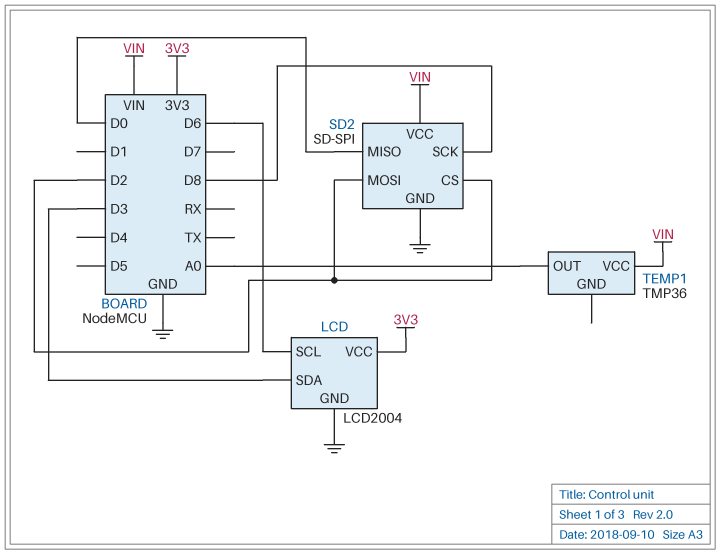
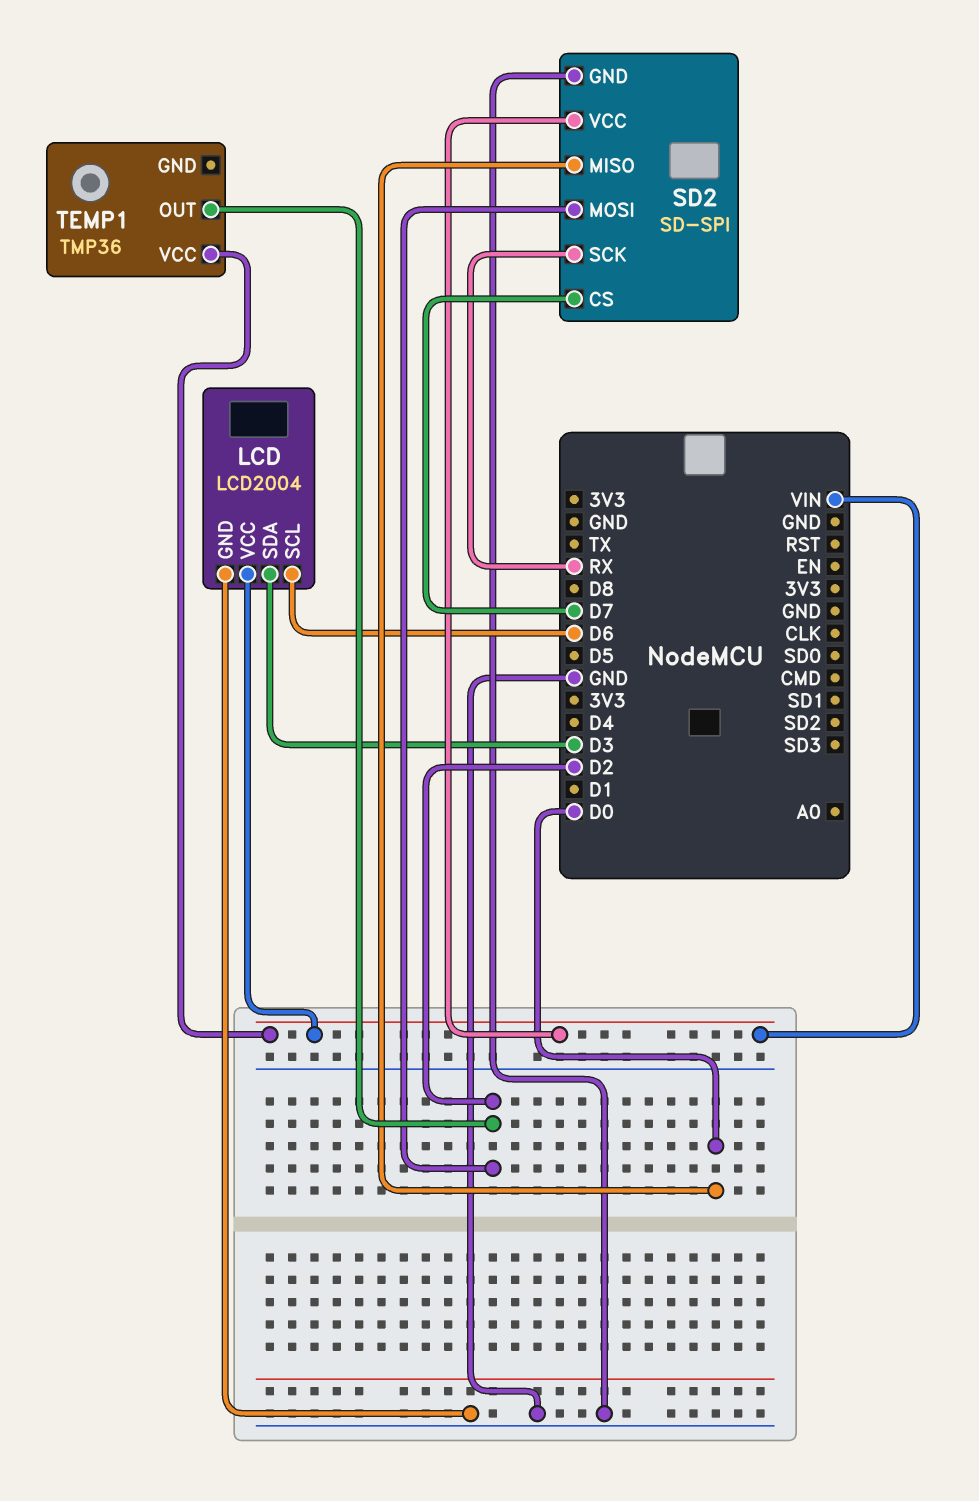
LCD pin VCC: 3V3 -> VIN
SD2 pin CS: D2 -> D7
SD2 pin SCK: D8 -> RX
TEMP1 pin OUT: A0 -> D2

